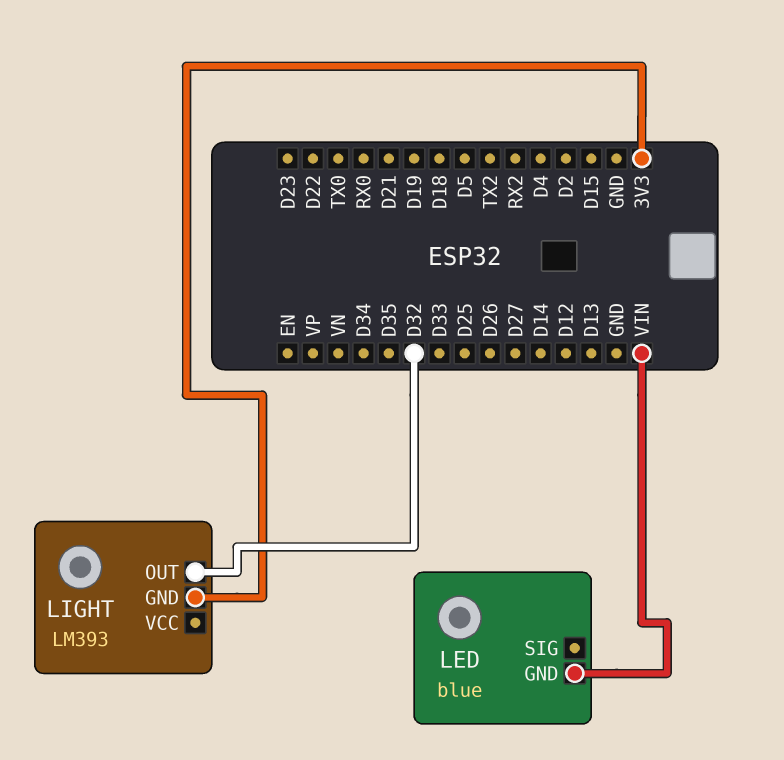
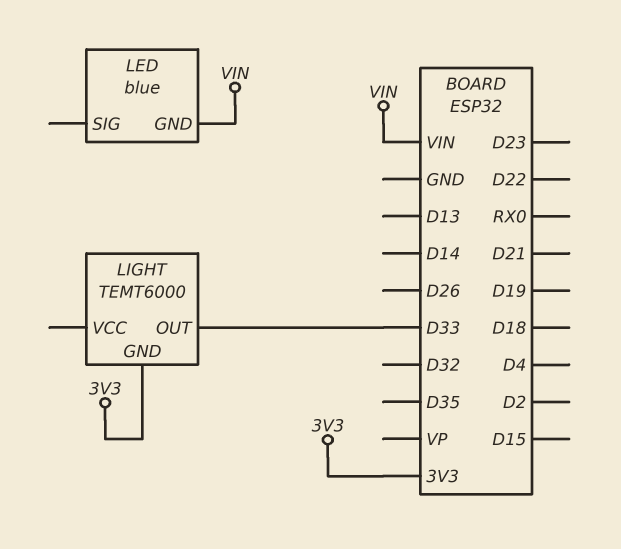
LIGHT: LM393 -> TEMT6000
LIGHT pin OUT: D32 -> D33

